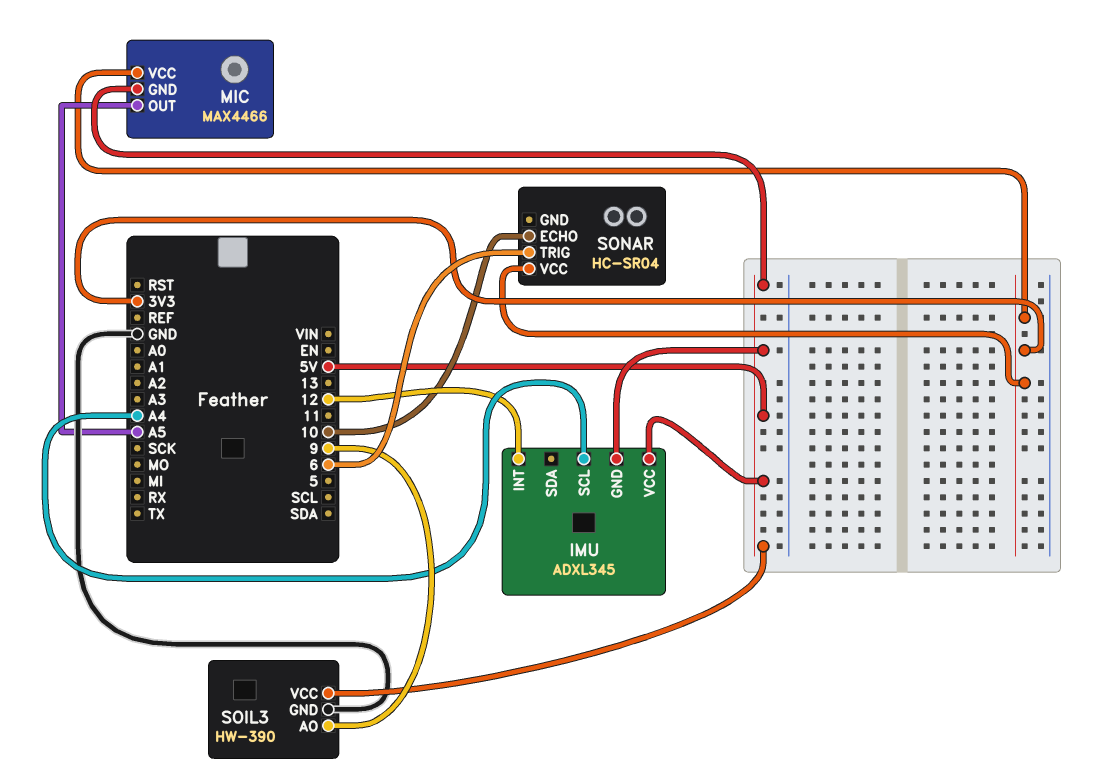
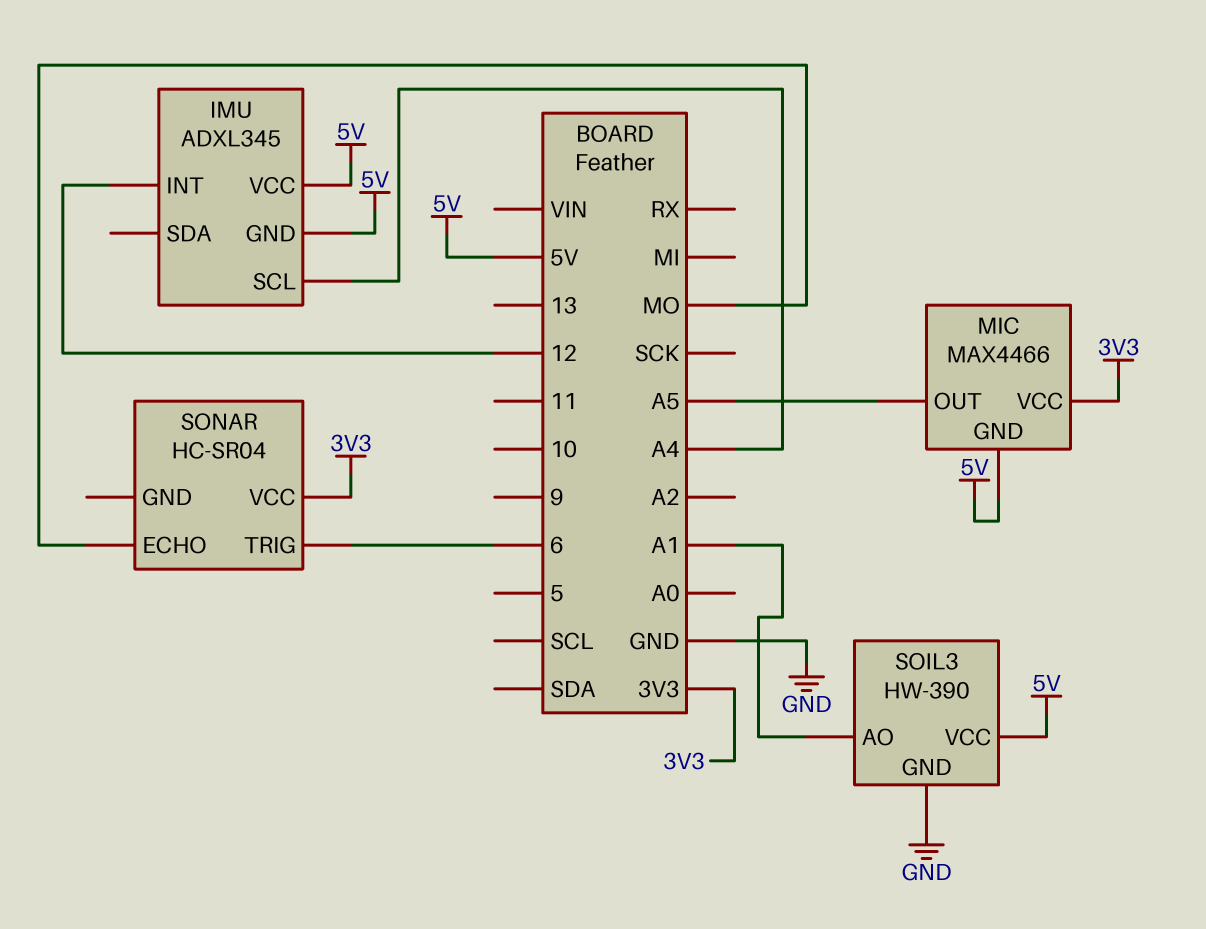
SOIL3 pin AO: 9 -> A1
SONAR pin ECHO: 10 -> MO

